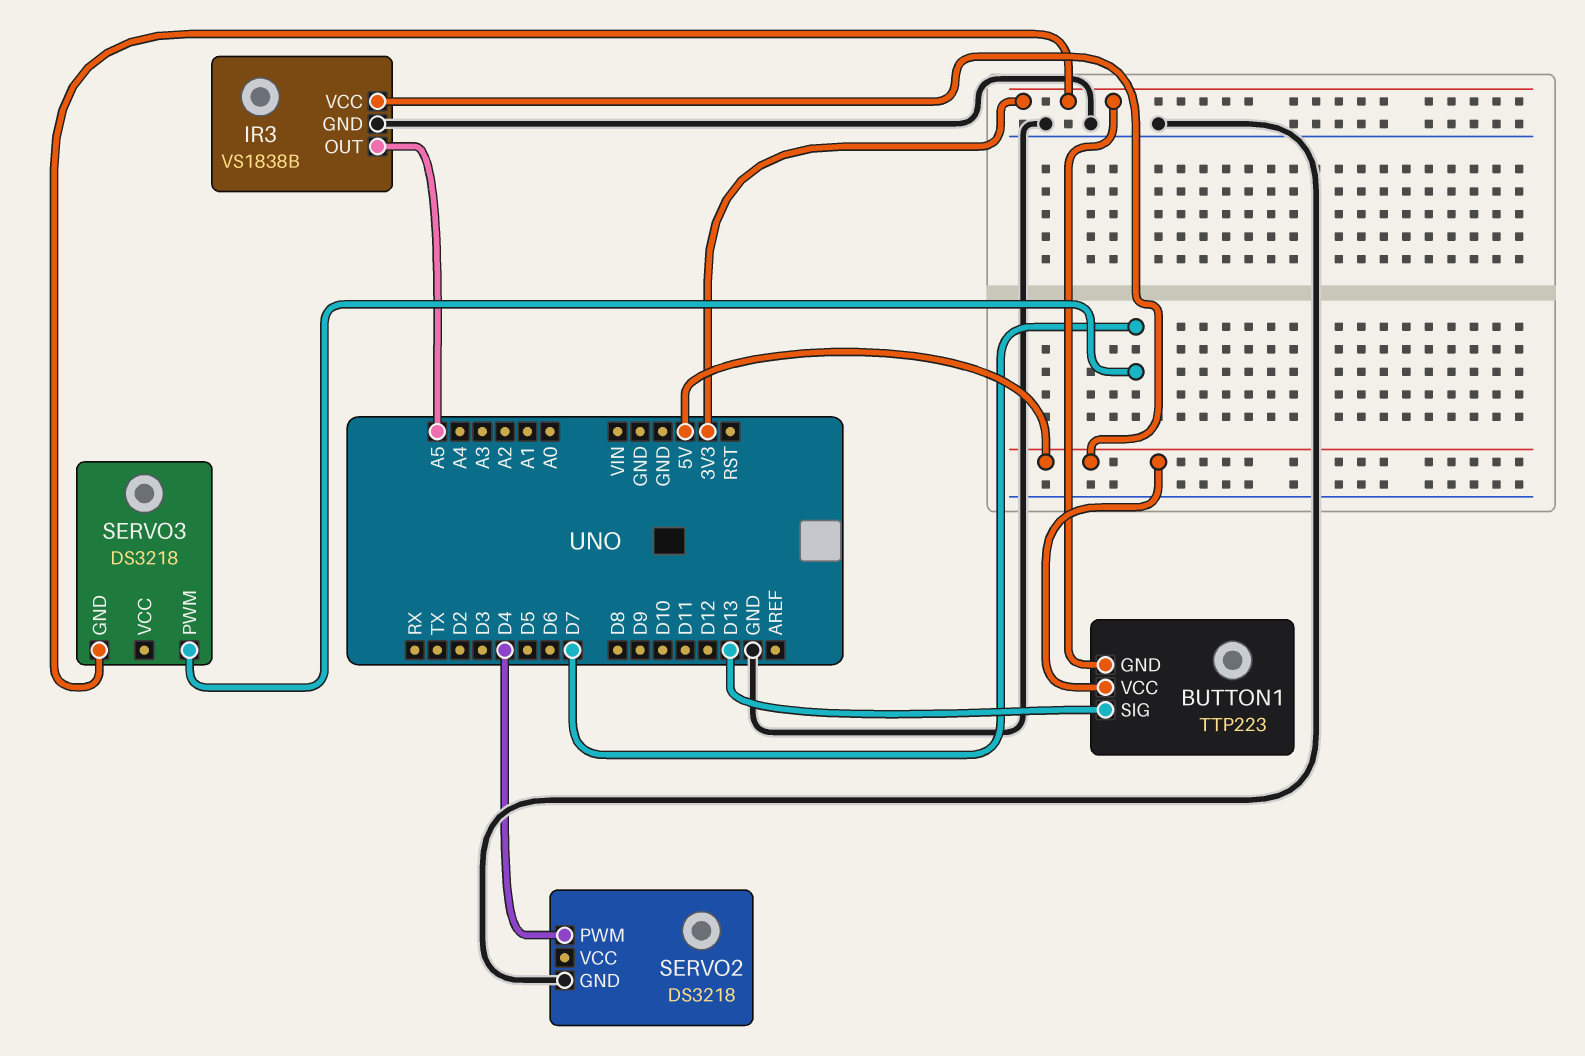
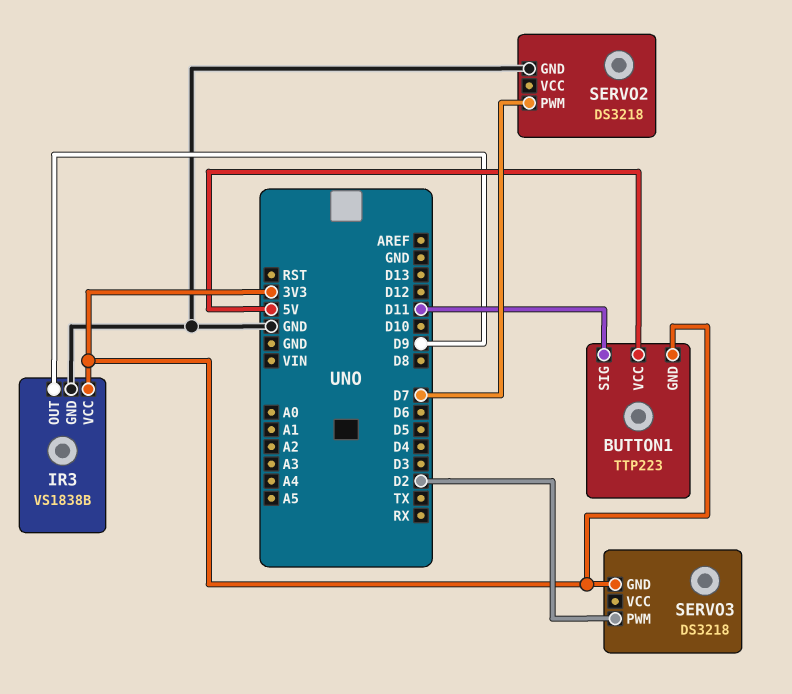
BUTTON1 pin SIG: D13 -> D11
IR3 pin OUT: A5 -> D9
IR3 pin VCC: 5V -> 3V3
SERVO2 pin PWM: D4 -> D7
SERVO3 pin PWM: D7 -> D2

